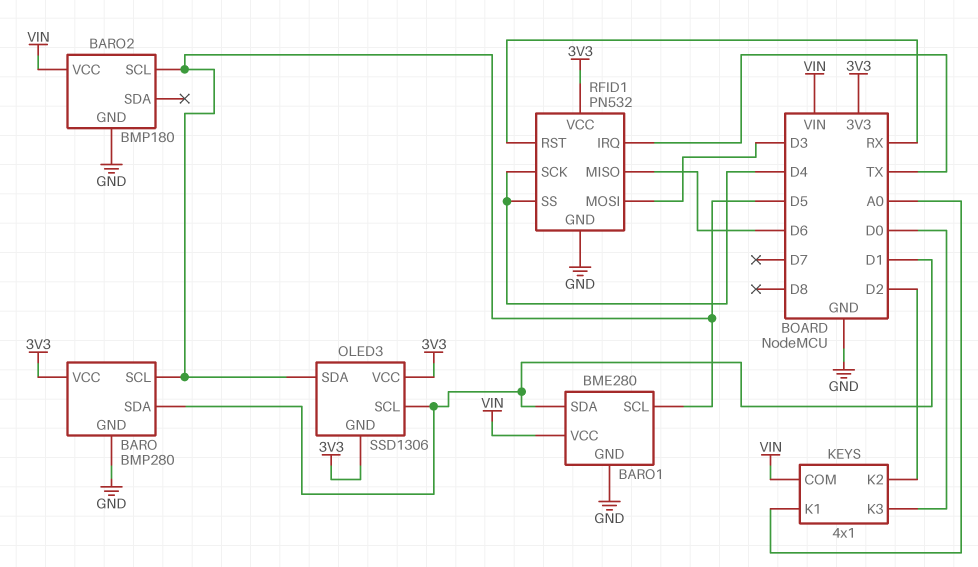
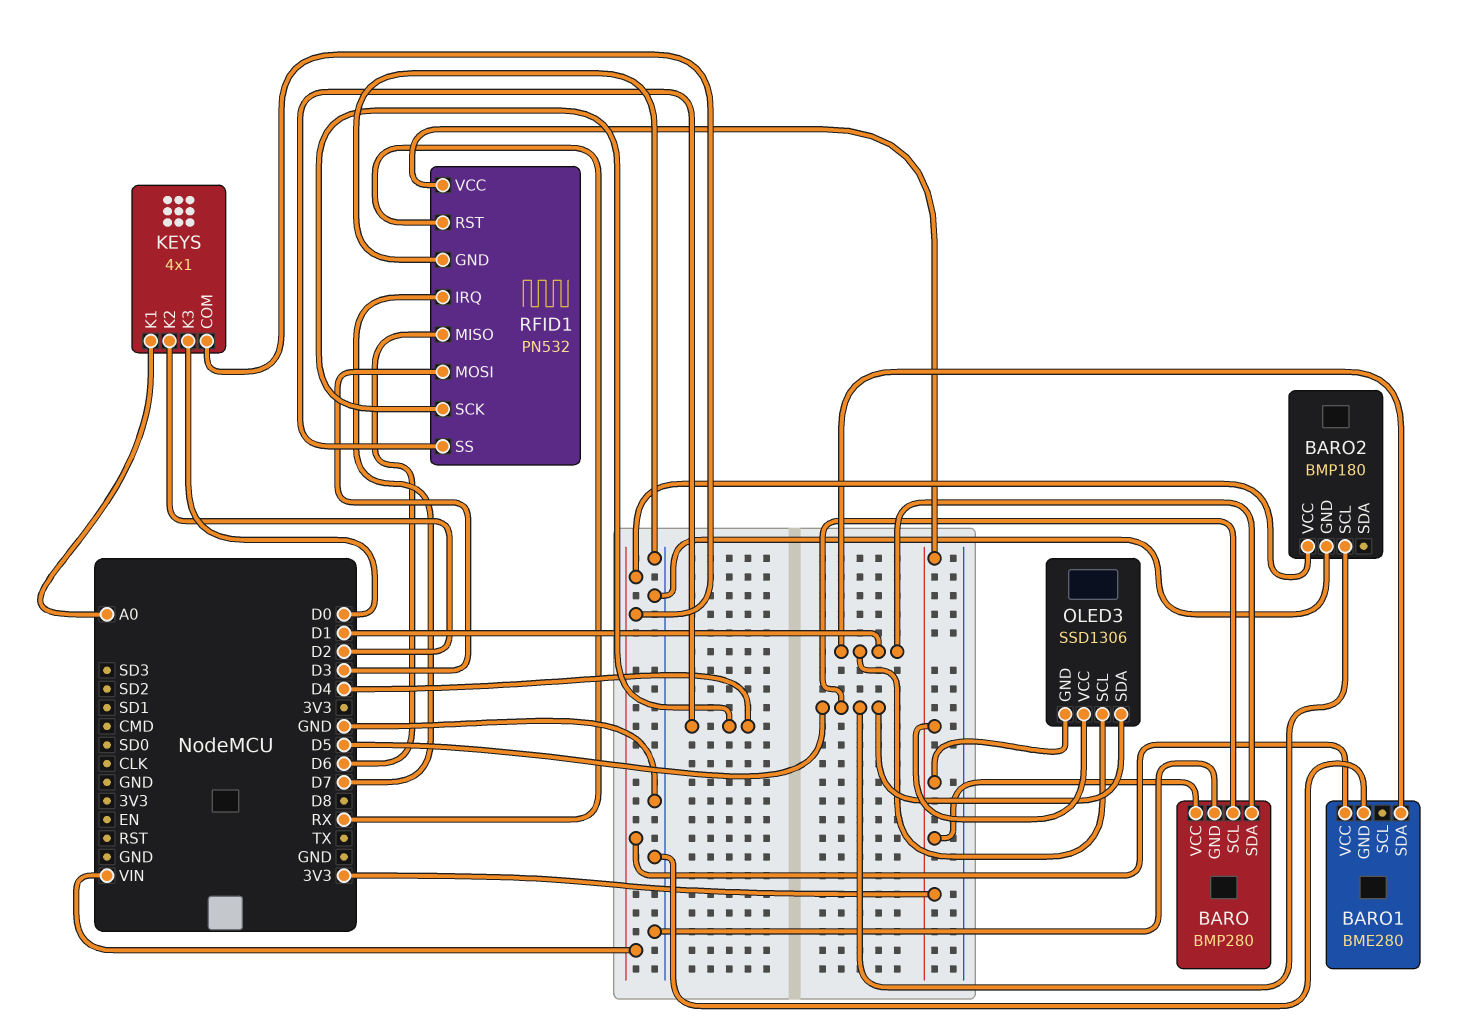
BARO1 pin SCL: D5 -> none
RFID1 pin IRQ: TX -> D7

